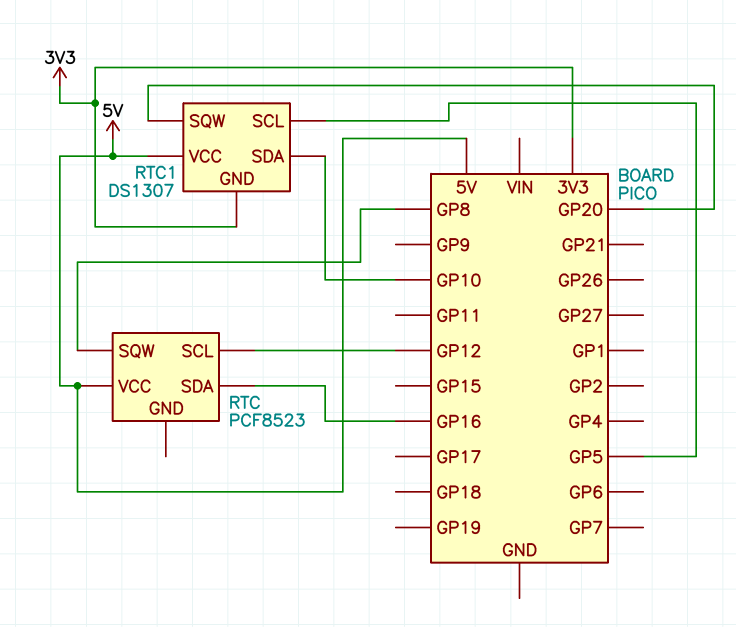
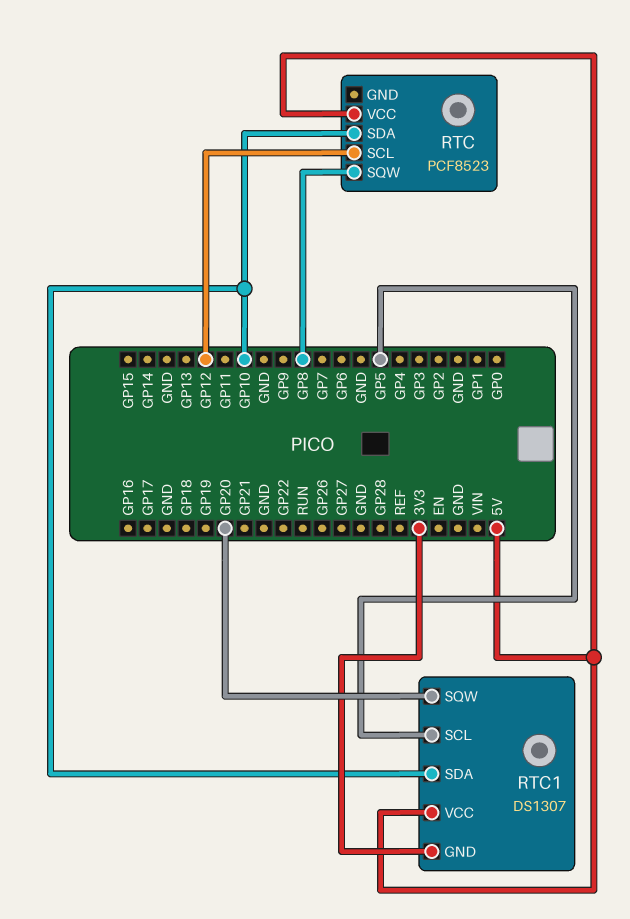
RTC pin SDA: GP16 -> GP10

